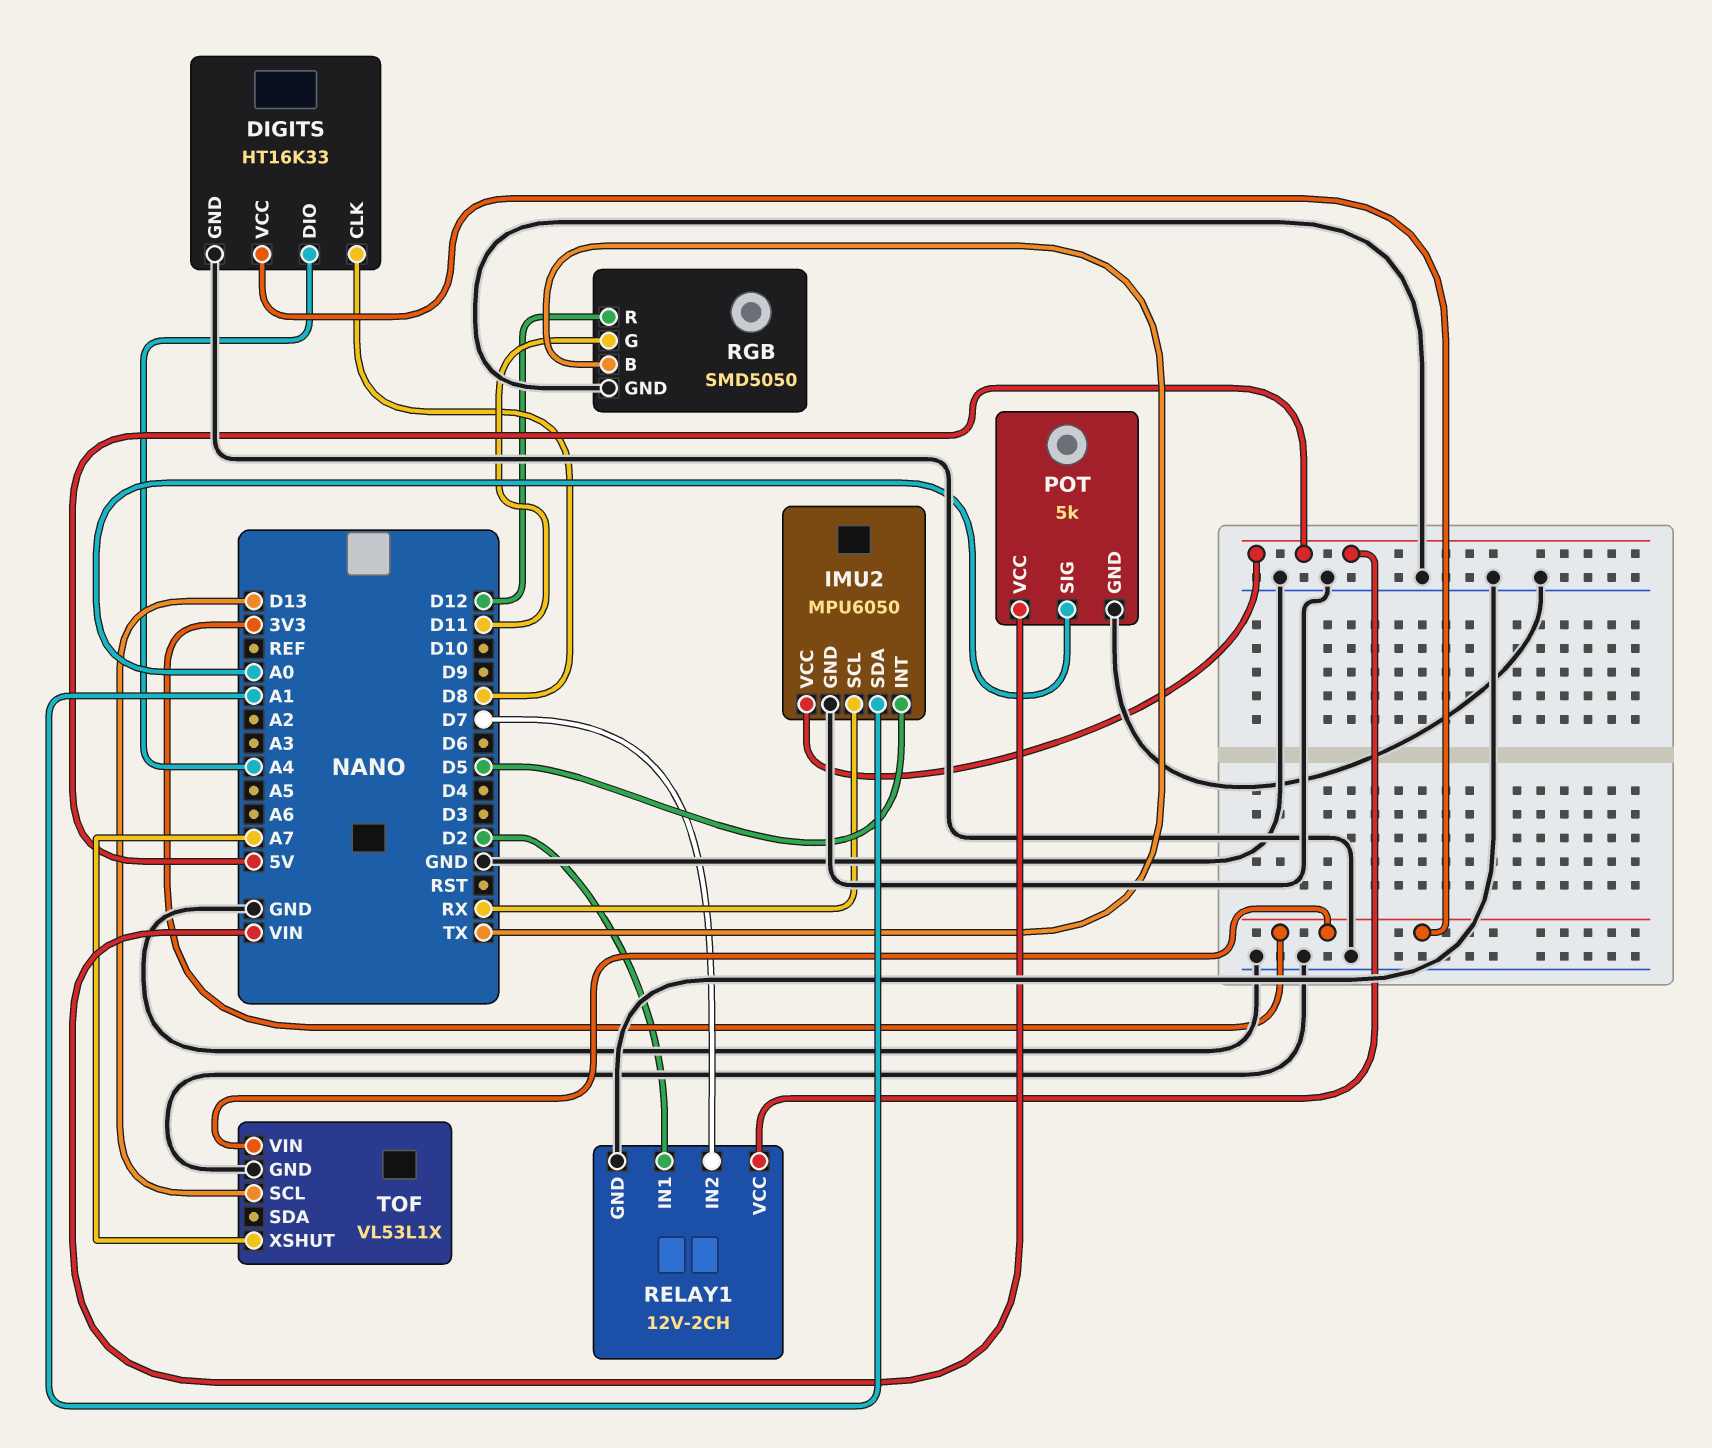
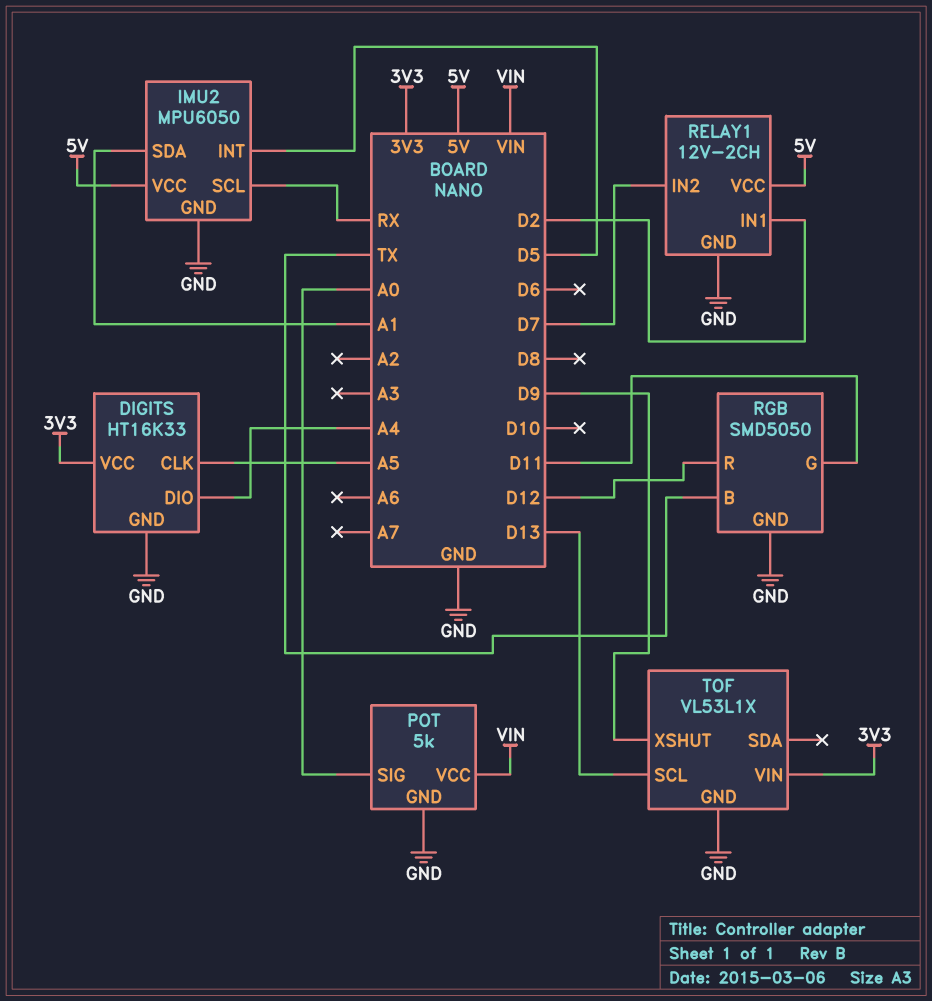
DIGITS pin CLK: D8 -> A5
TOF pin XSHUT: A7 -> D9

